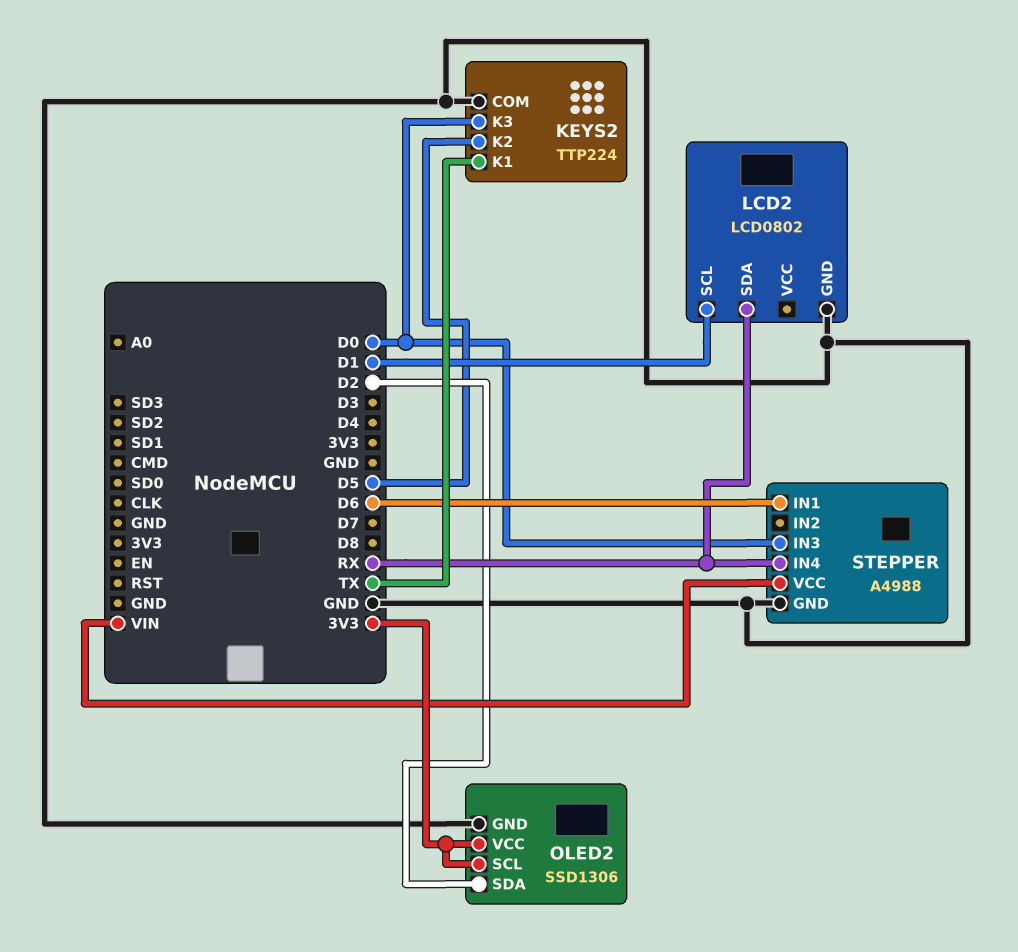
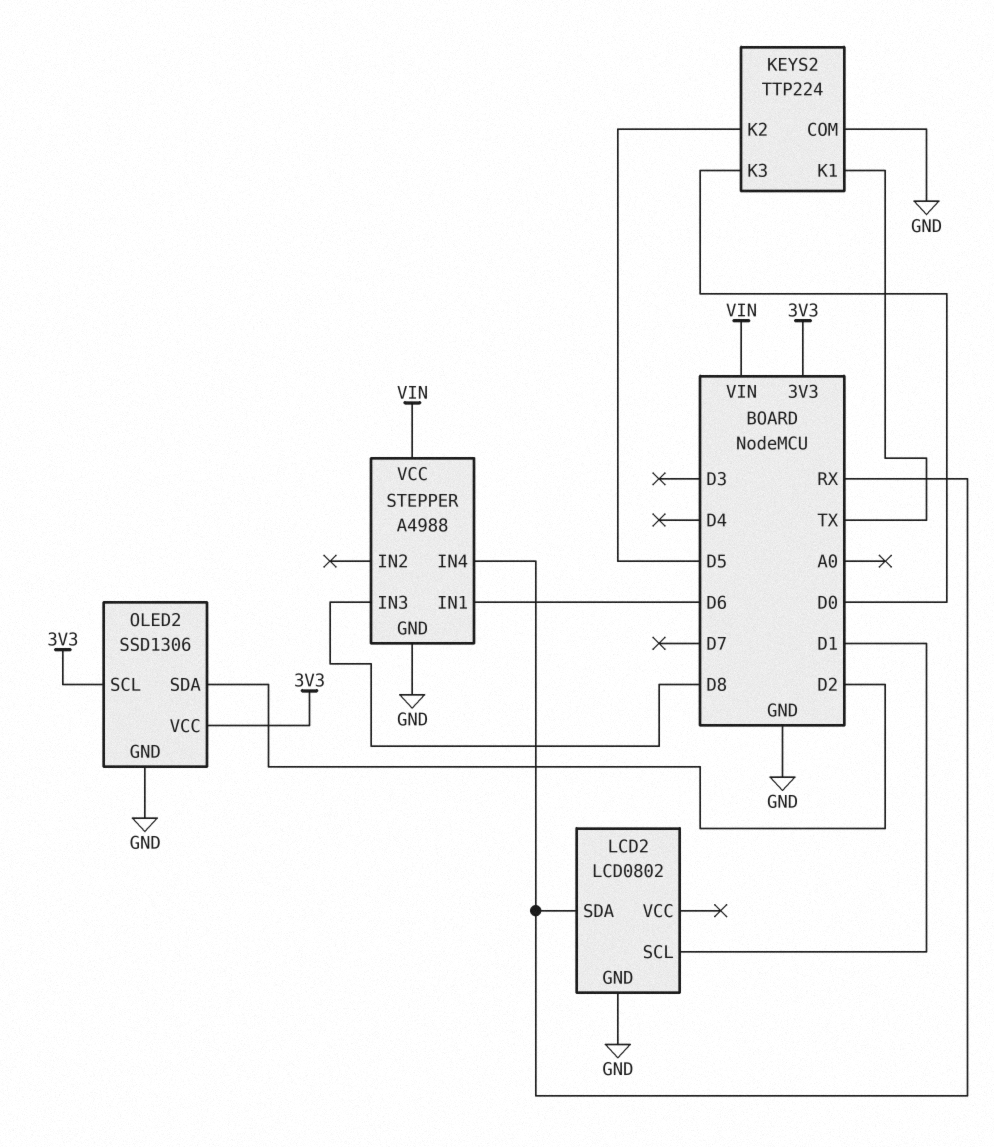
STEPPER pin IN3: D0 -> D8

